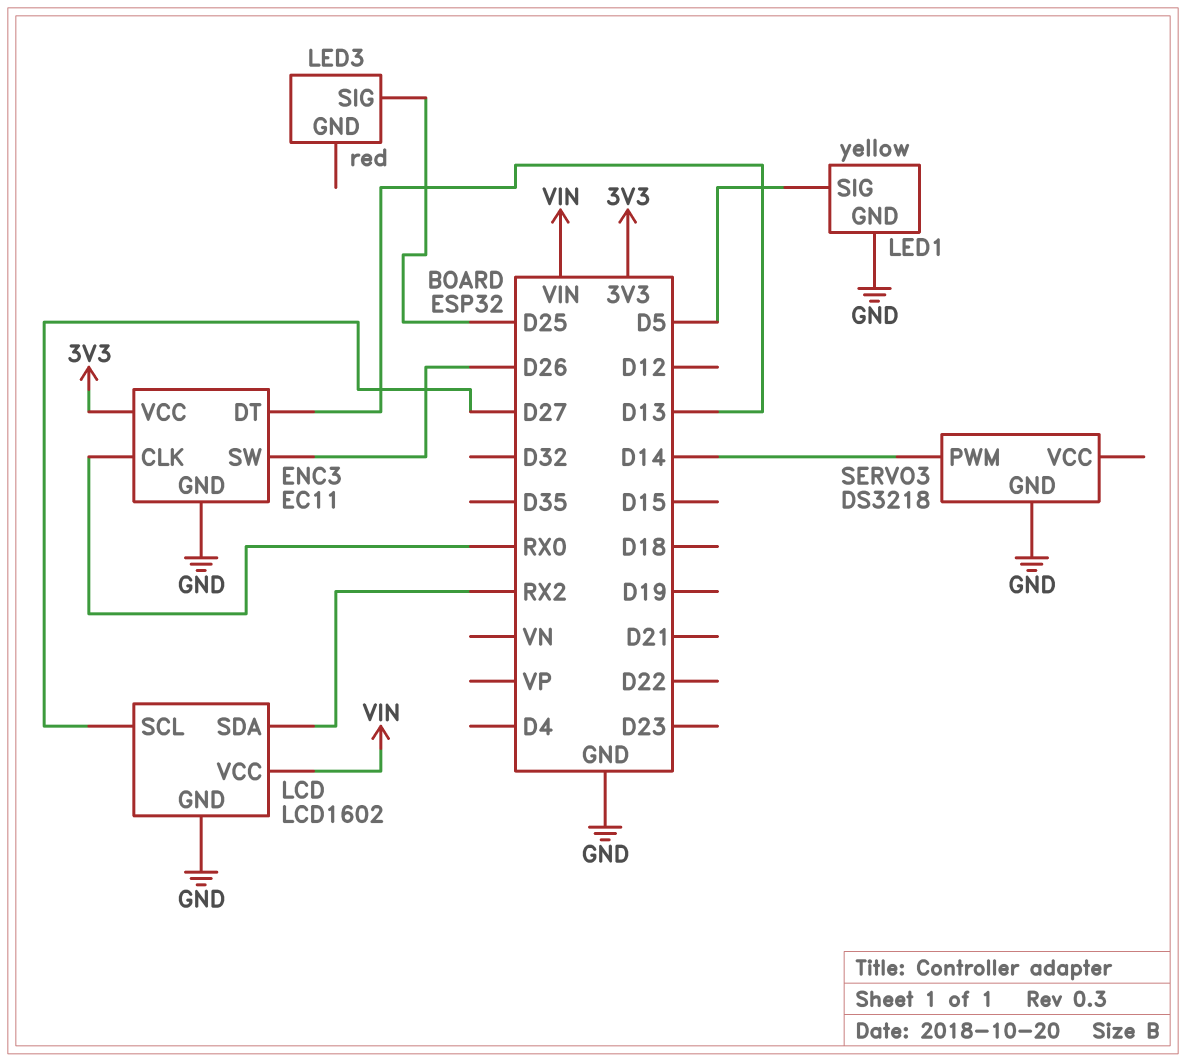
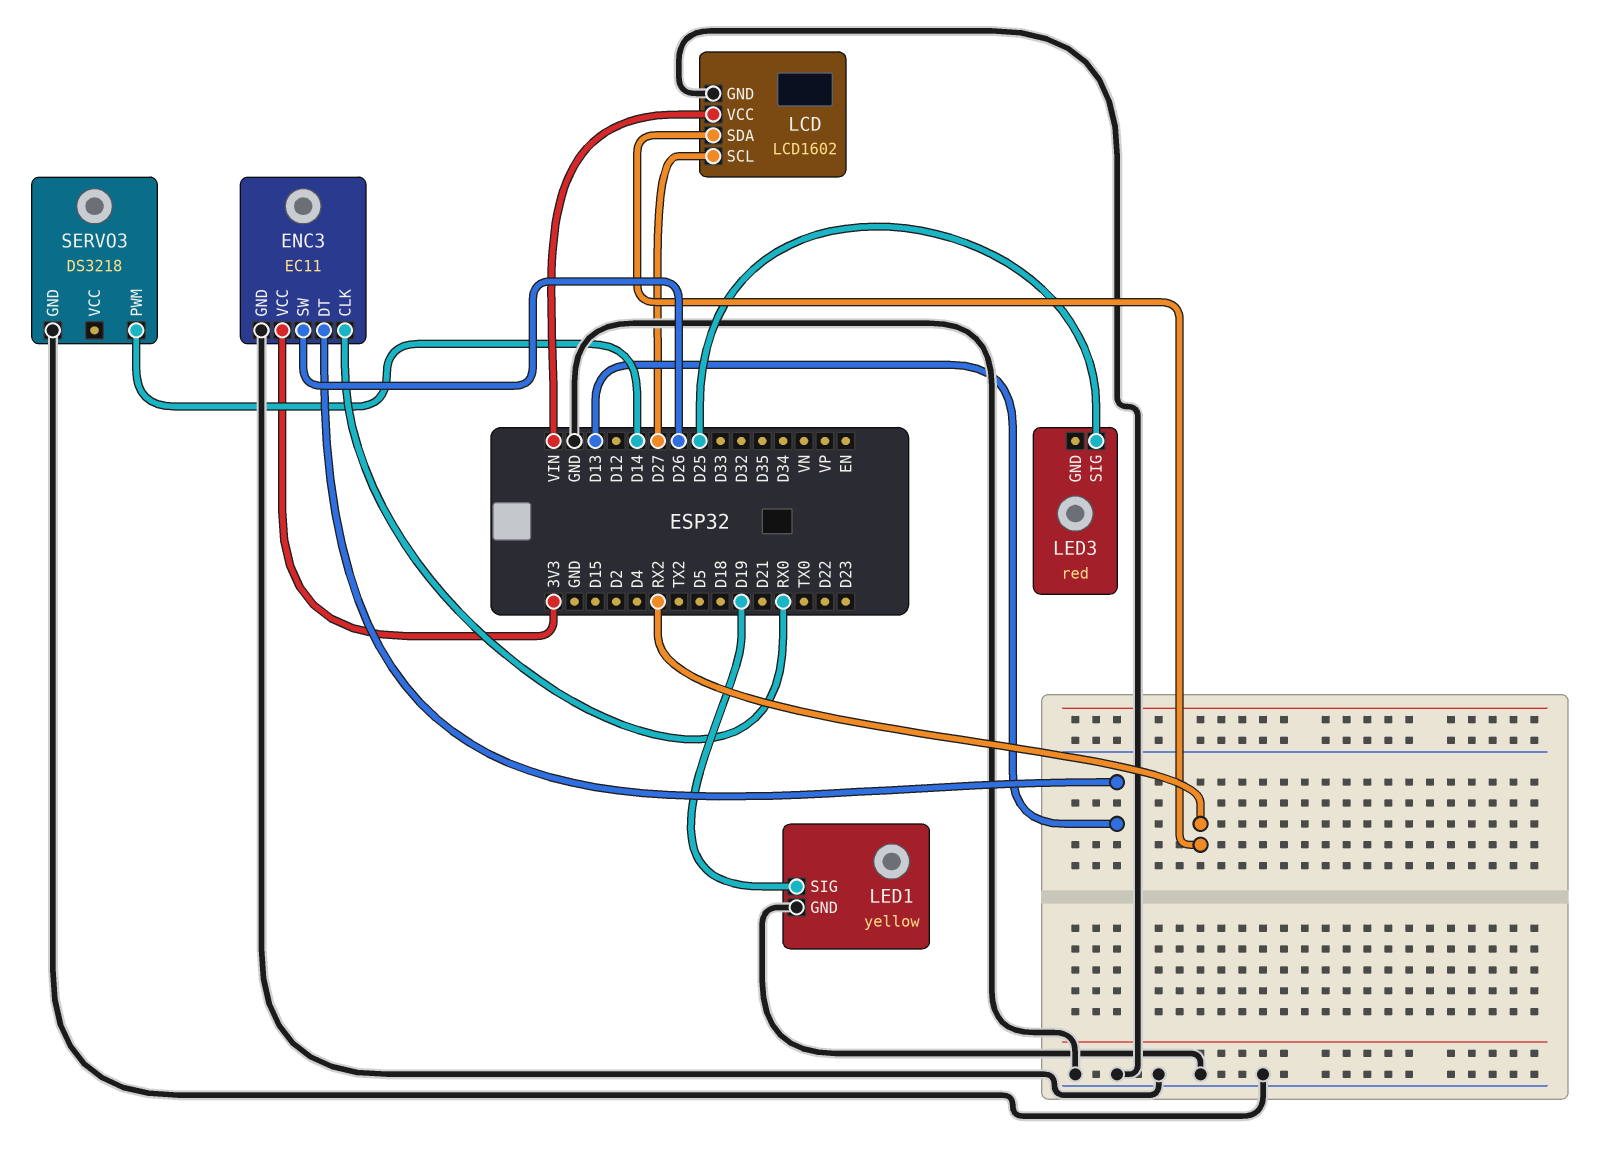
LED1 pin SIG: D5 -> D19

